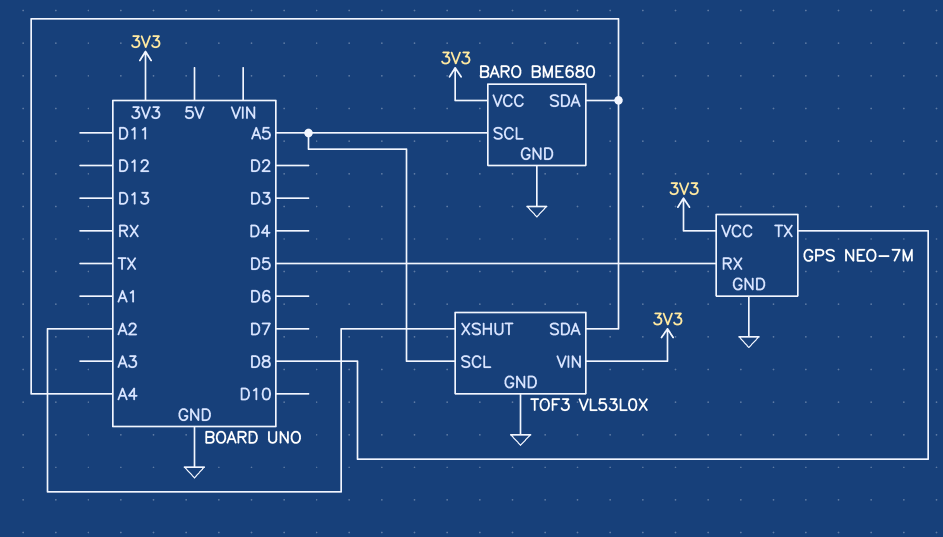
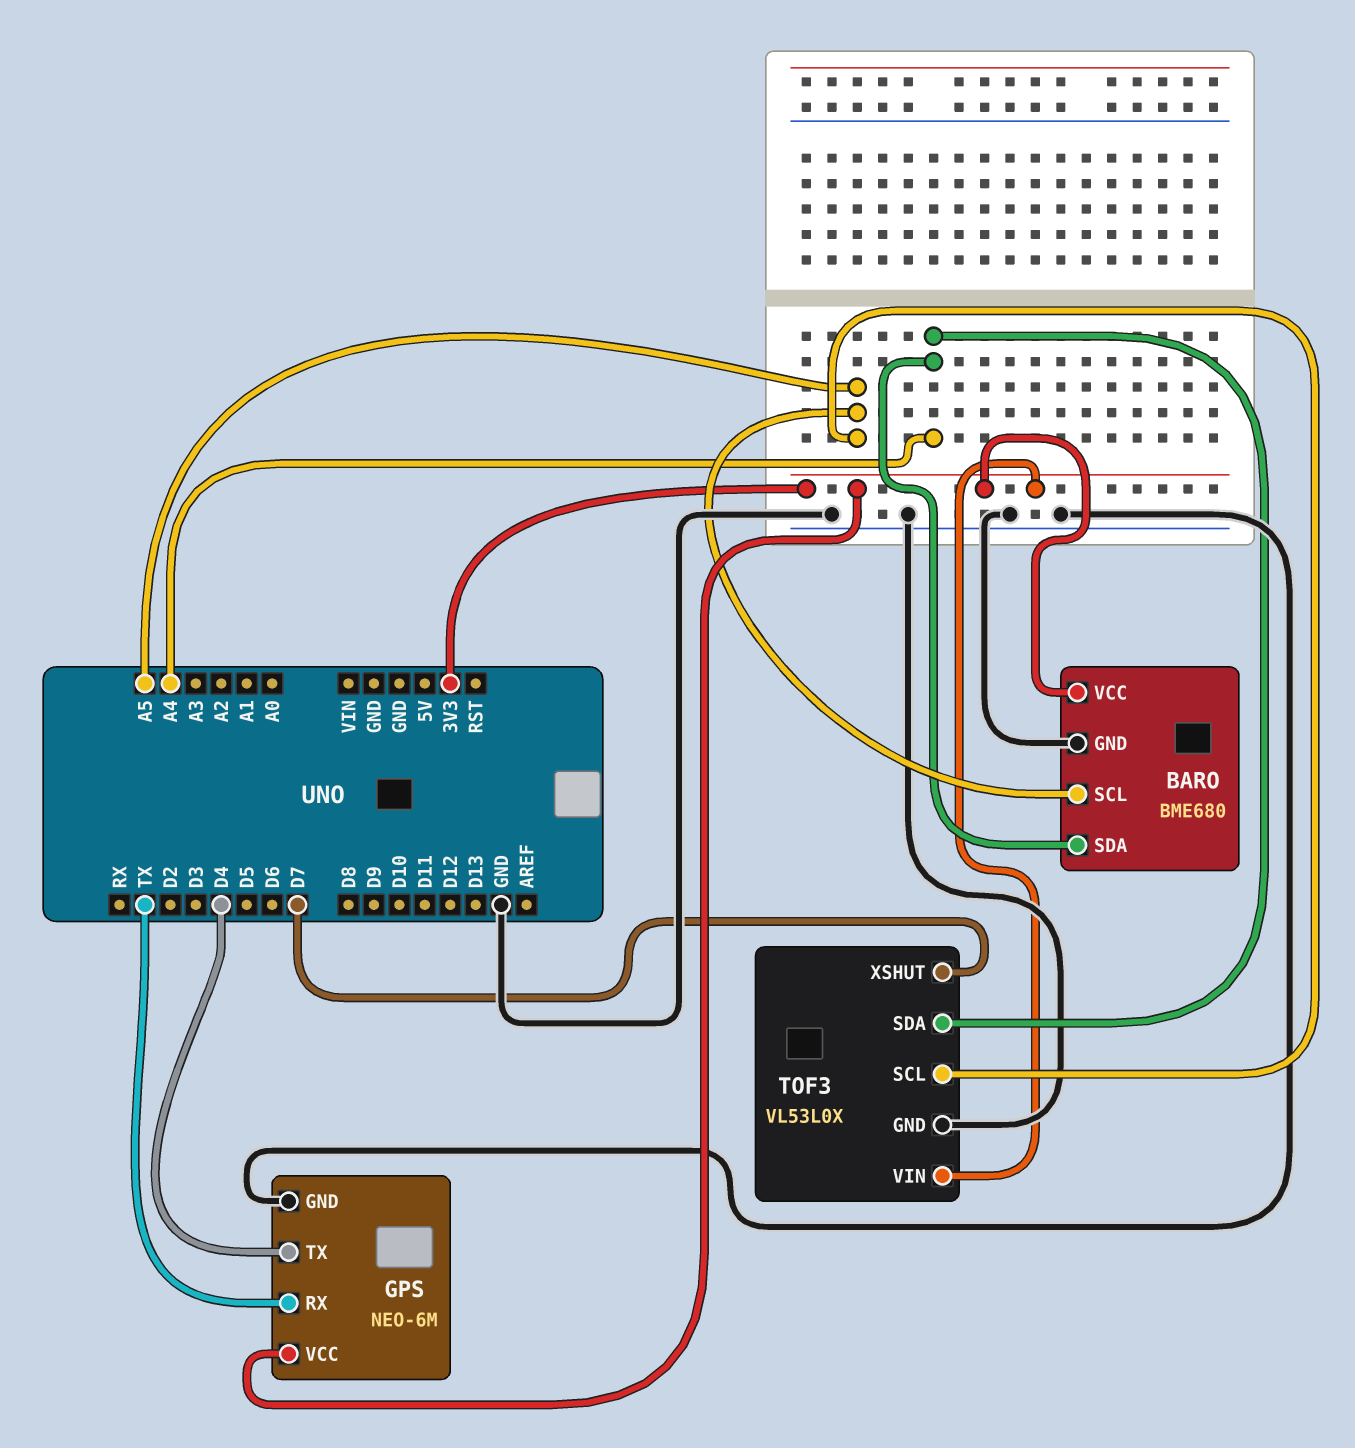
GPS: NEO-7M -> NEO-6M
GPS pin RX: D5 -> TX
GPS pin TX: D8 -> D4
TOF3 pin XSHUT: A2 -> D7

